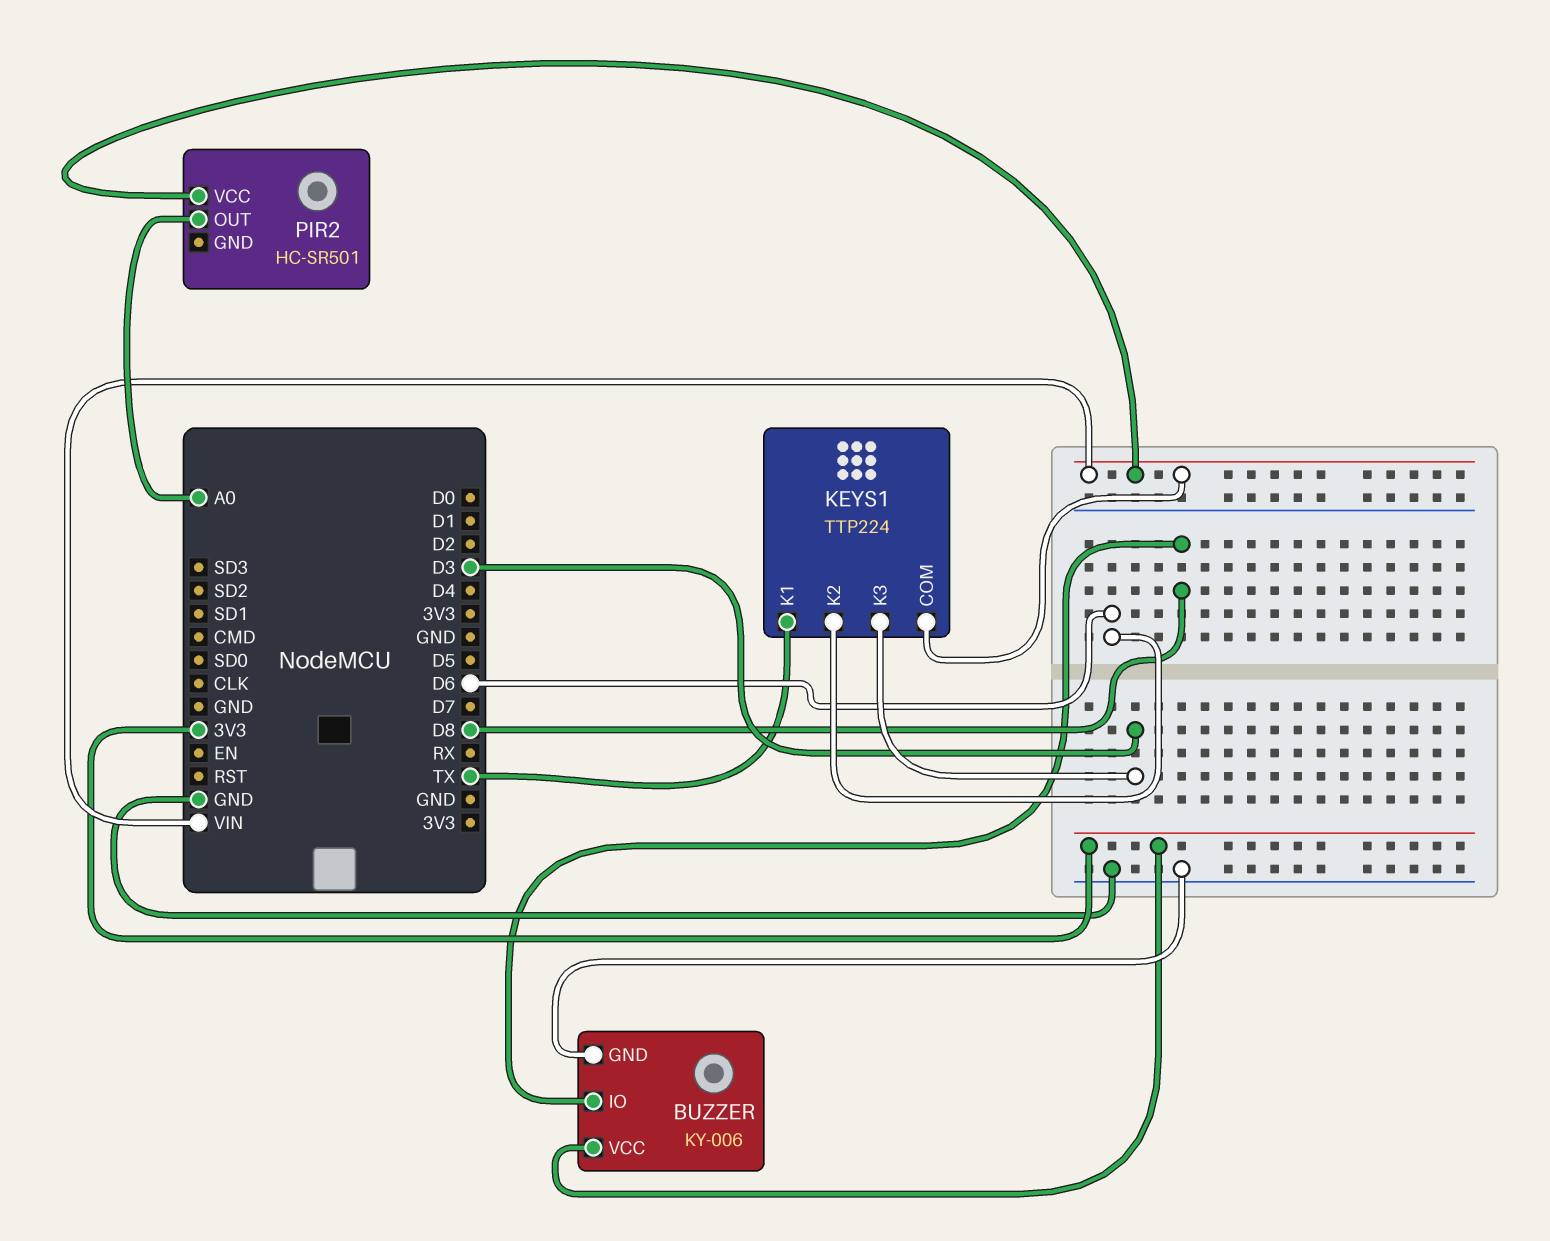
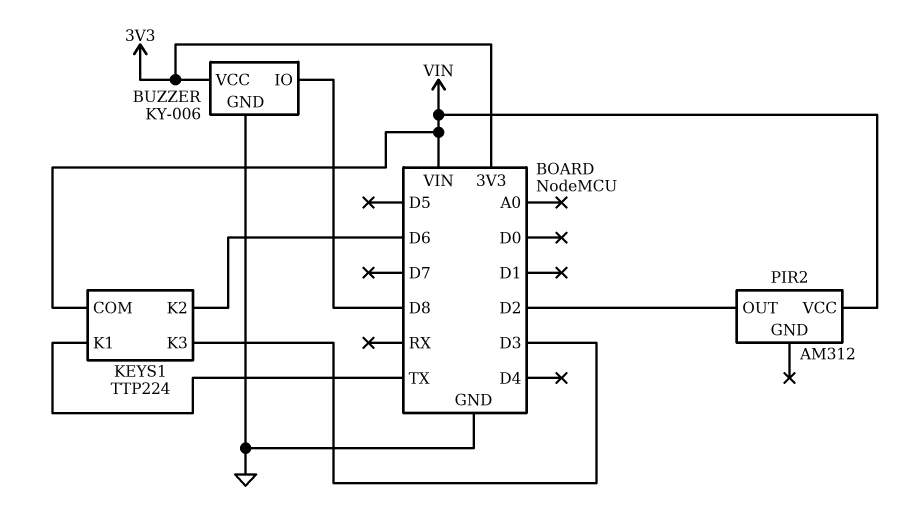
PIR2: HC-SR501 -> AM312
PIR2 pin OUT: A0 -> D2

